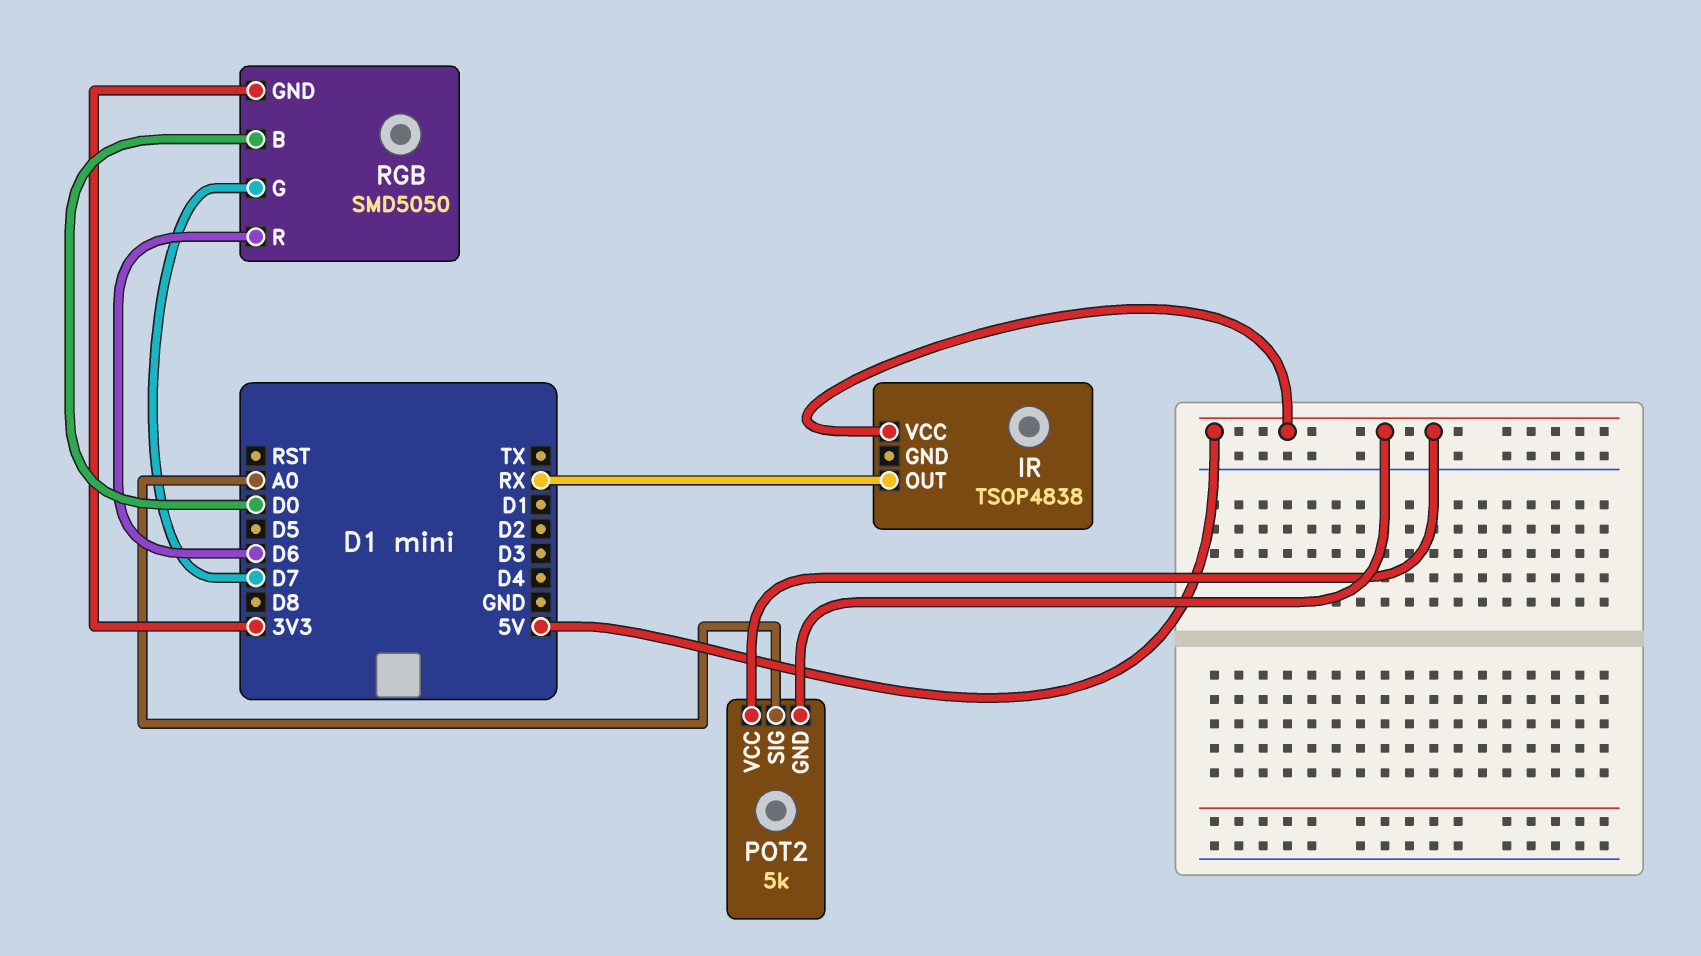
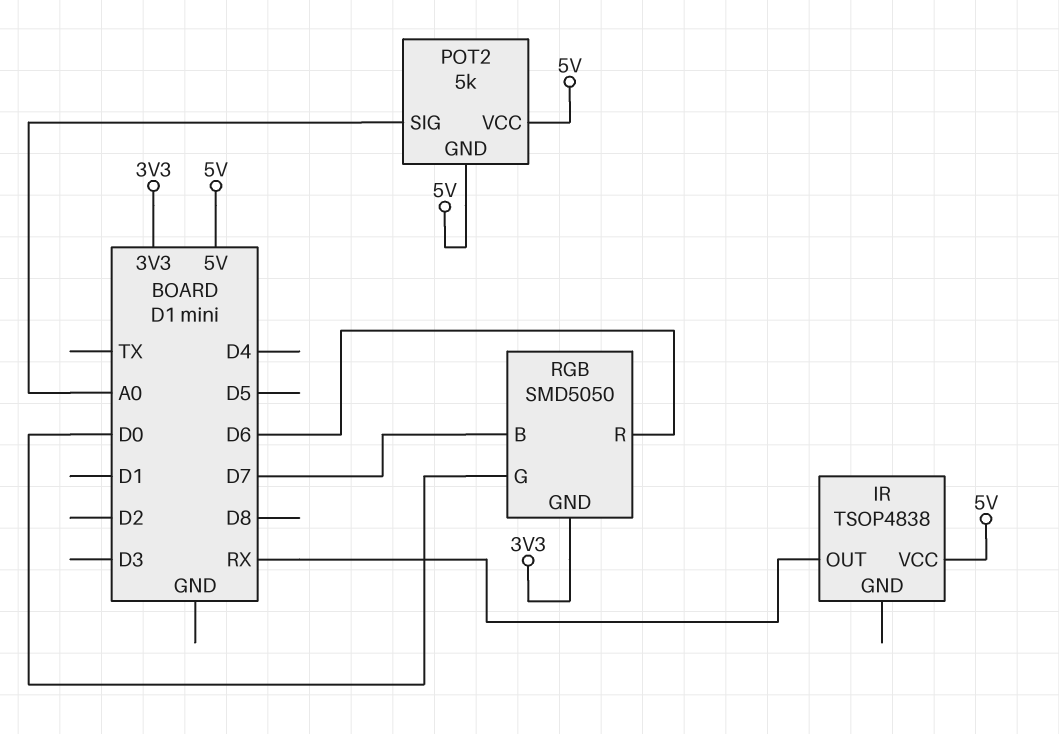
RGB pin B: D0 -> D7
RGB pin G: D7 -> D0

